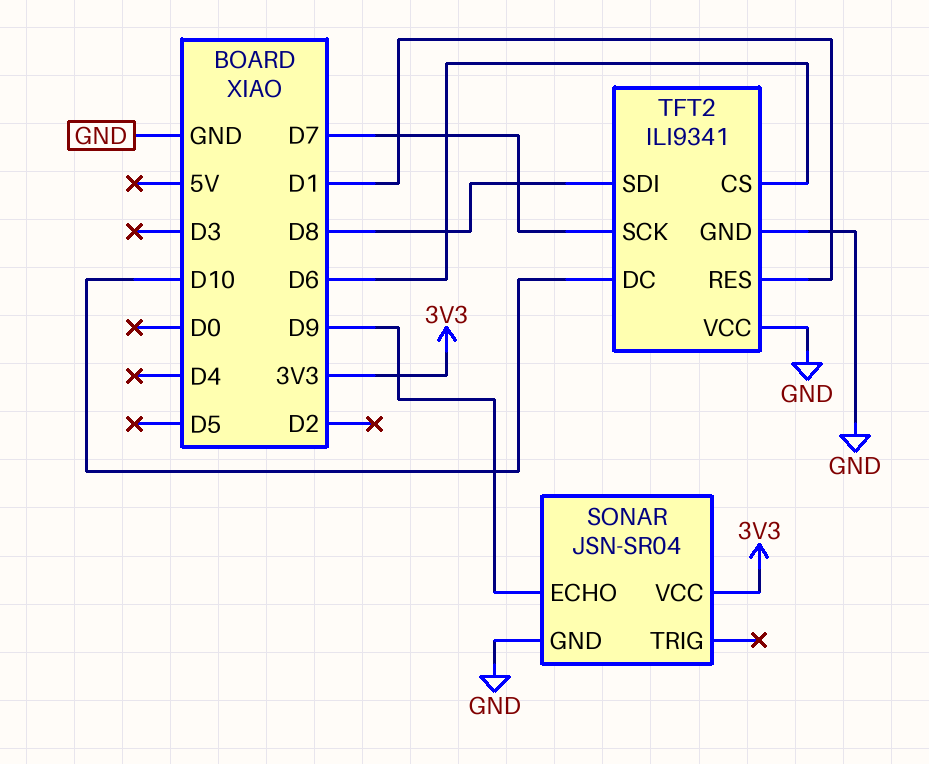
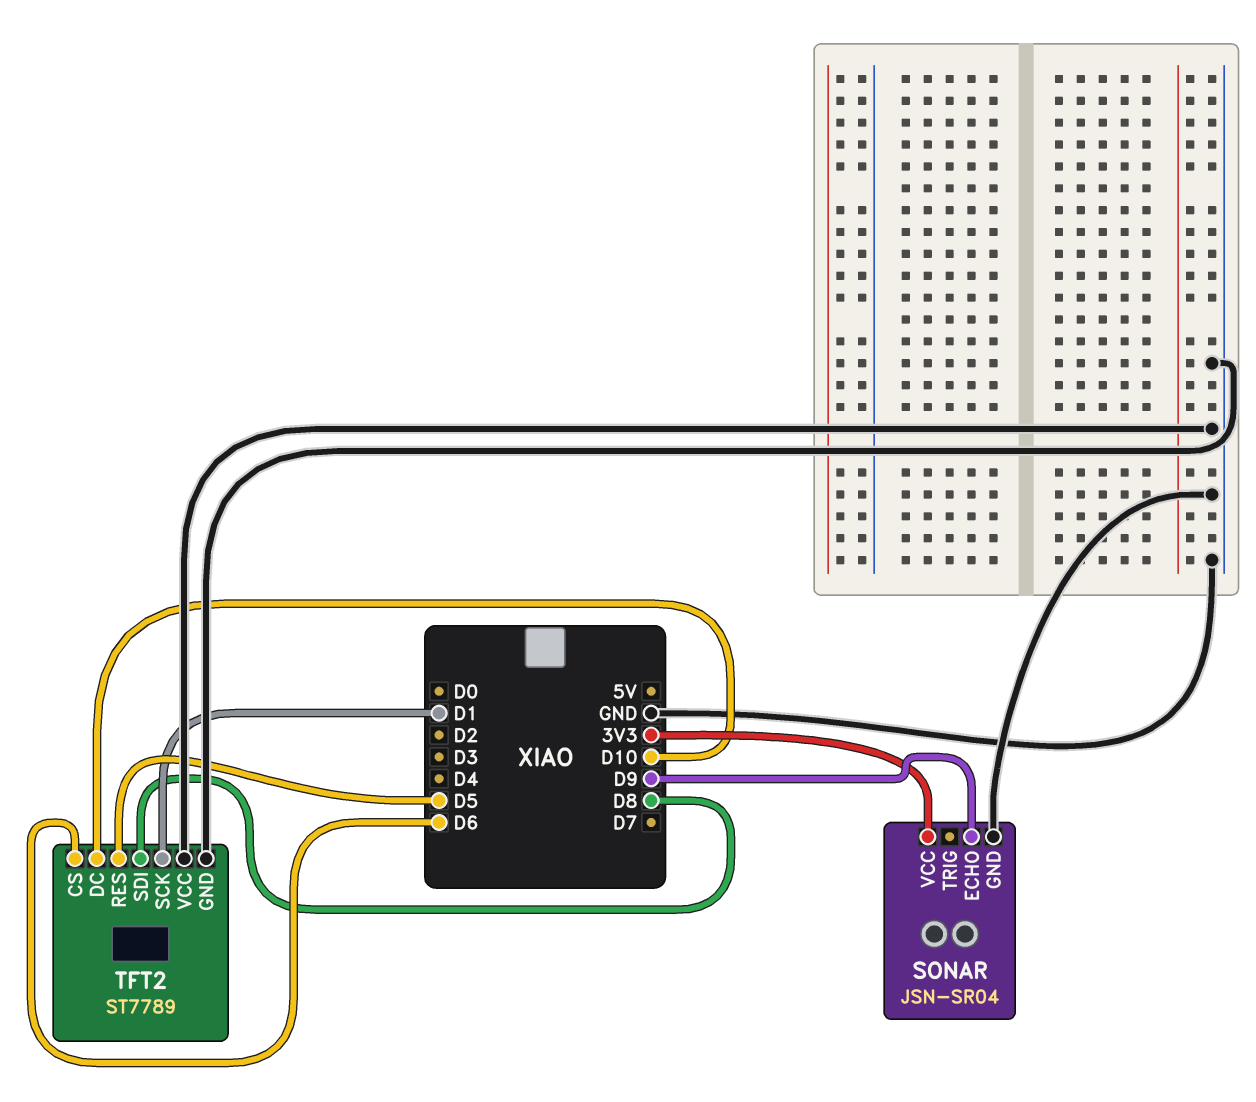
TFT2: ILI9341 -> ST7789
TFT2 pin RES: D1 -> D5
TFT2 pin SCK: D7 -> D1

